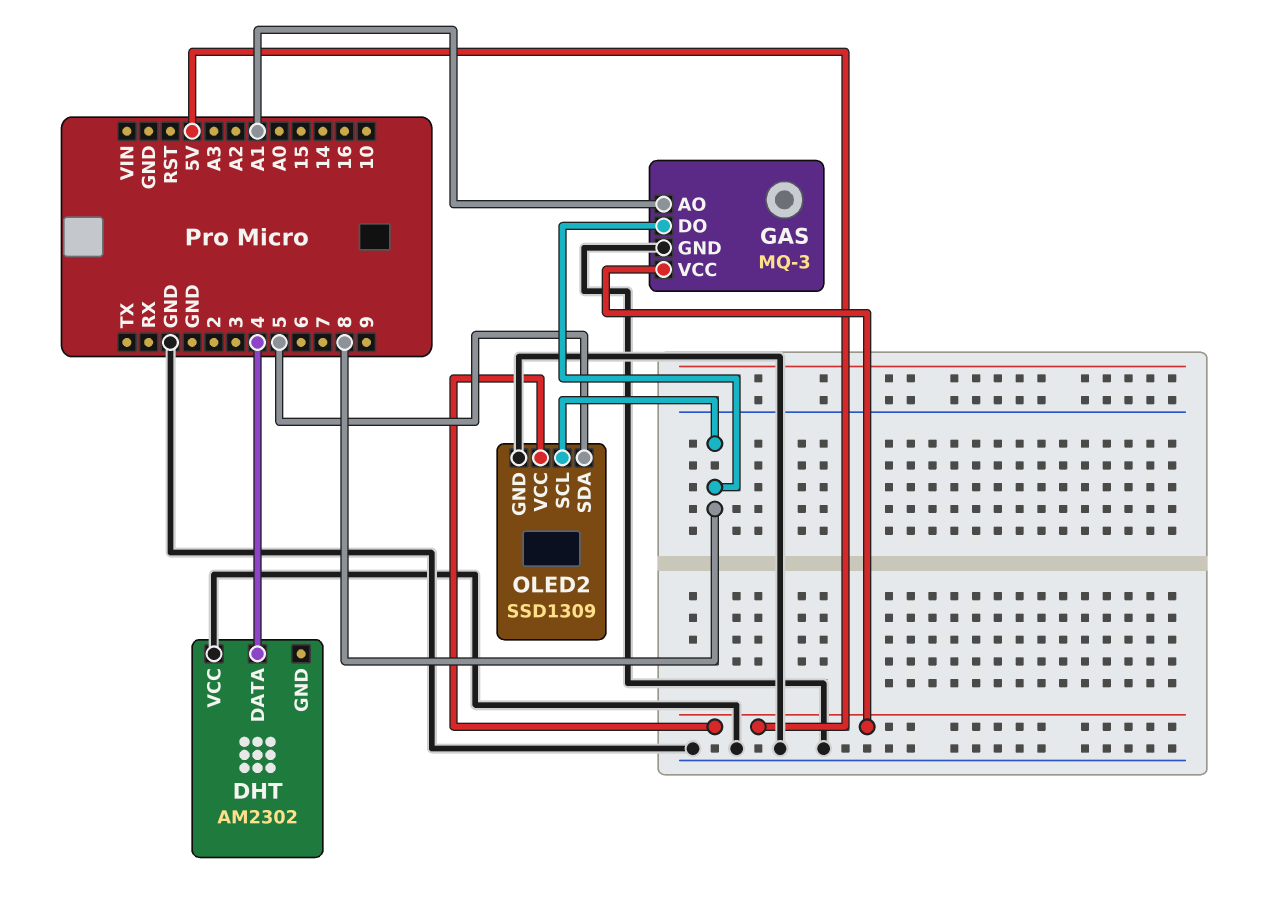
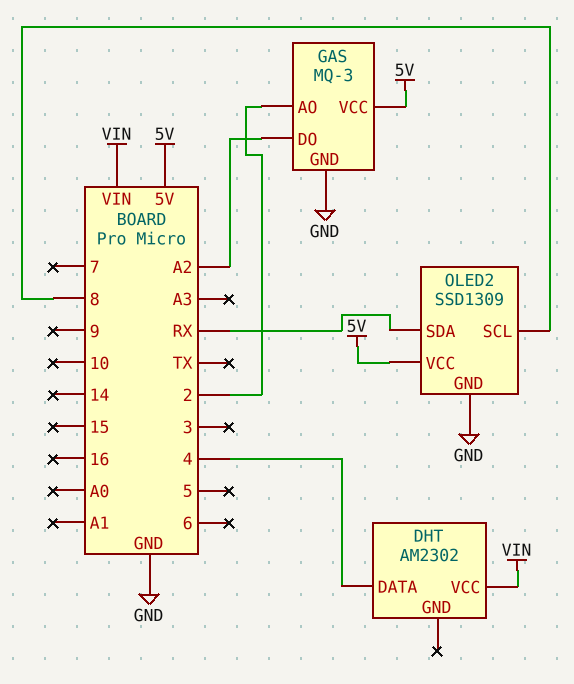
DHT pin VCC: GND -> VIN
GAS pin AO: A1 -> 2
GAS pin DO: 8 -> A2
OLED2 pin SDA: 5 -> RX

